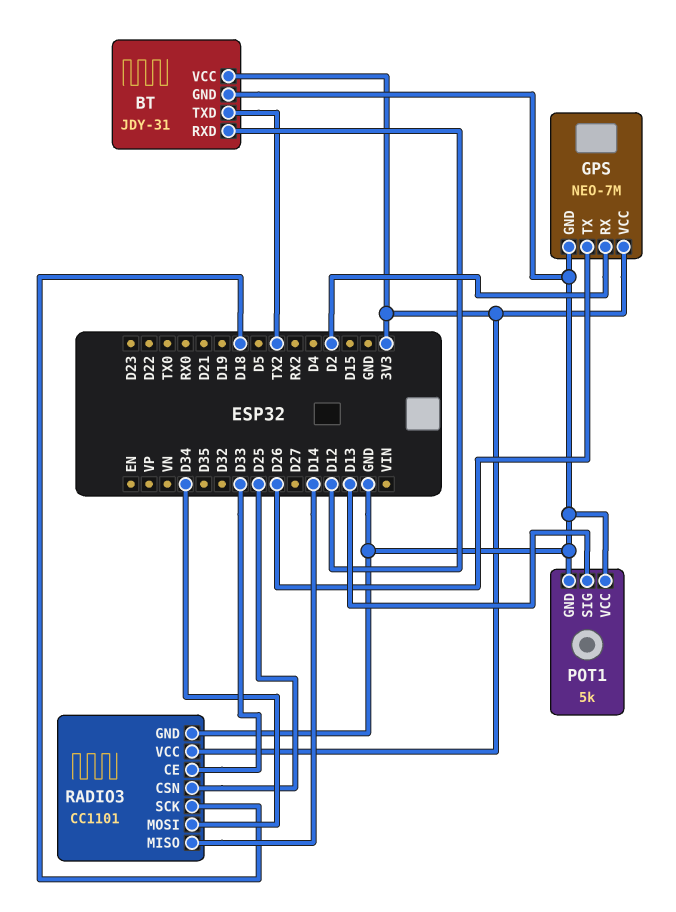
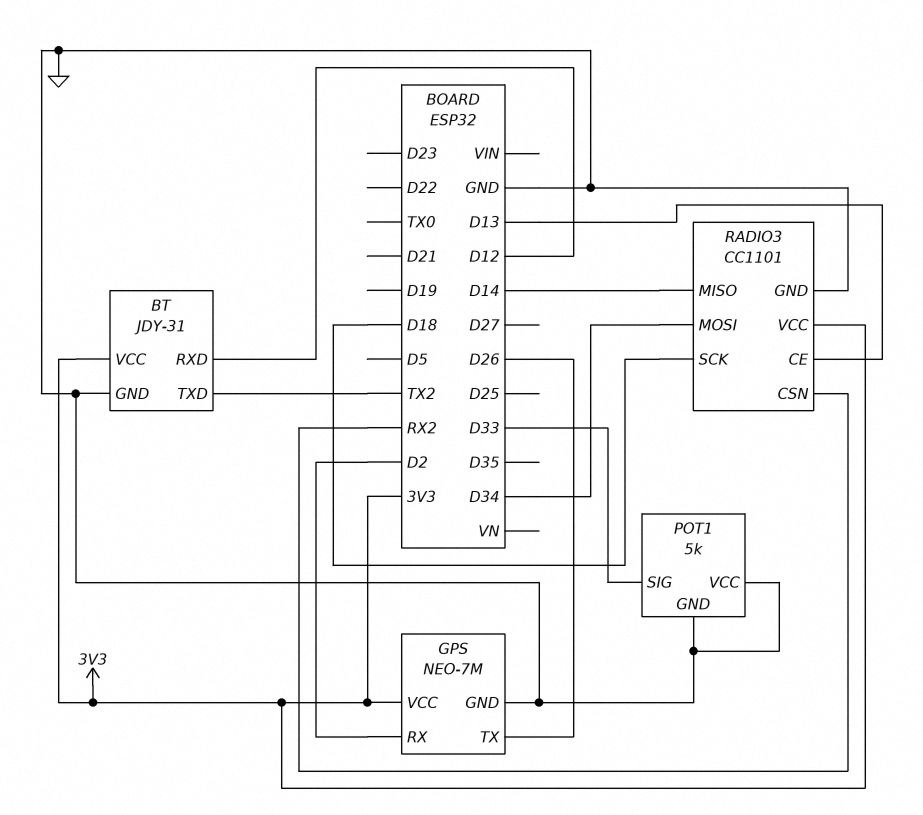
POT1 pin SIG: D13 -> D33
RADIO3 pin CE: D33 -> D13
RADIO3 pin CSN: D25 -> RX2

